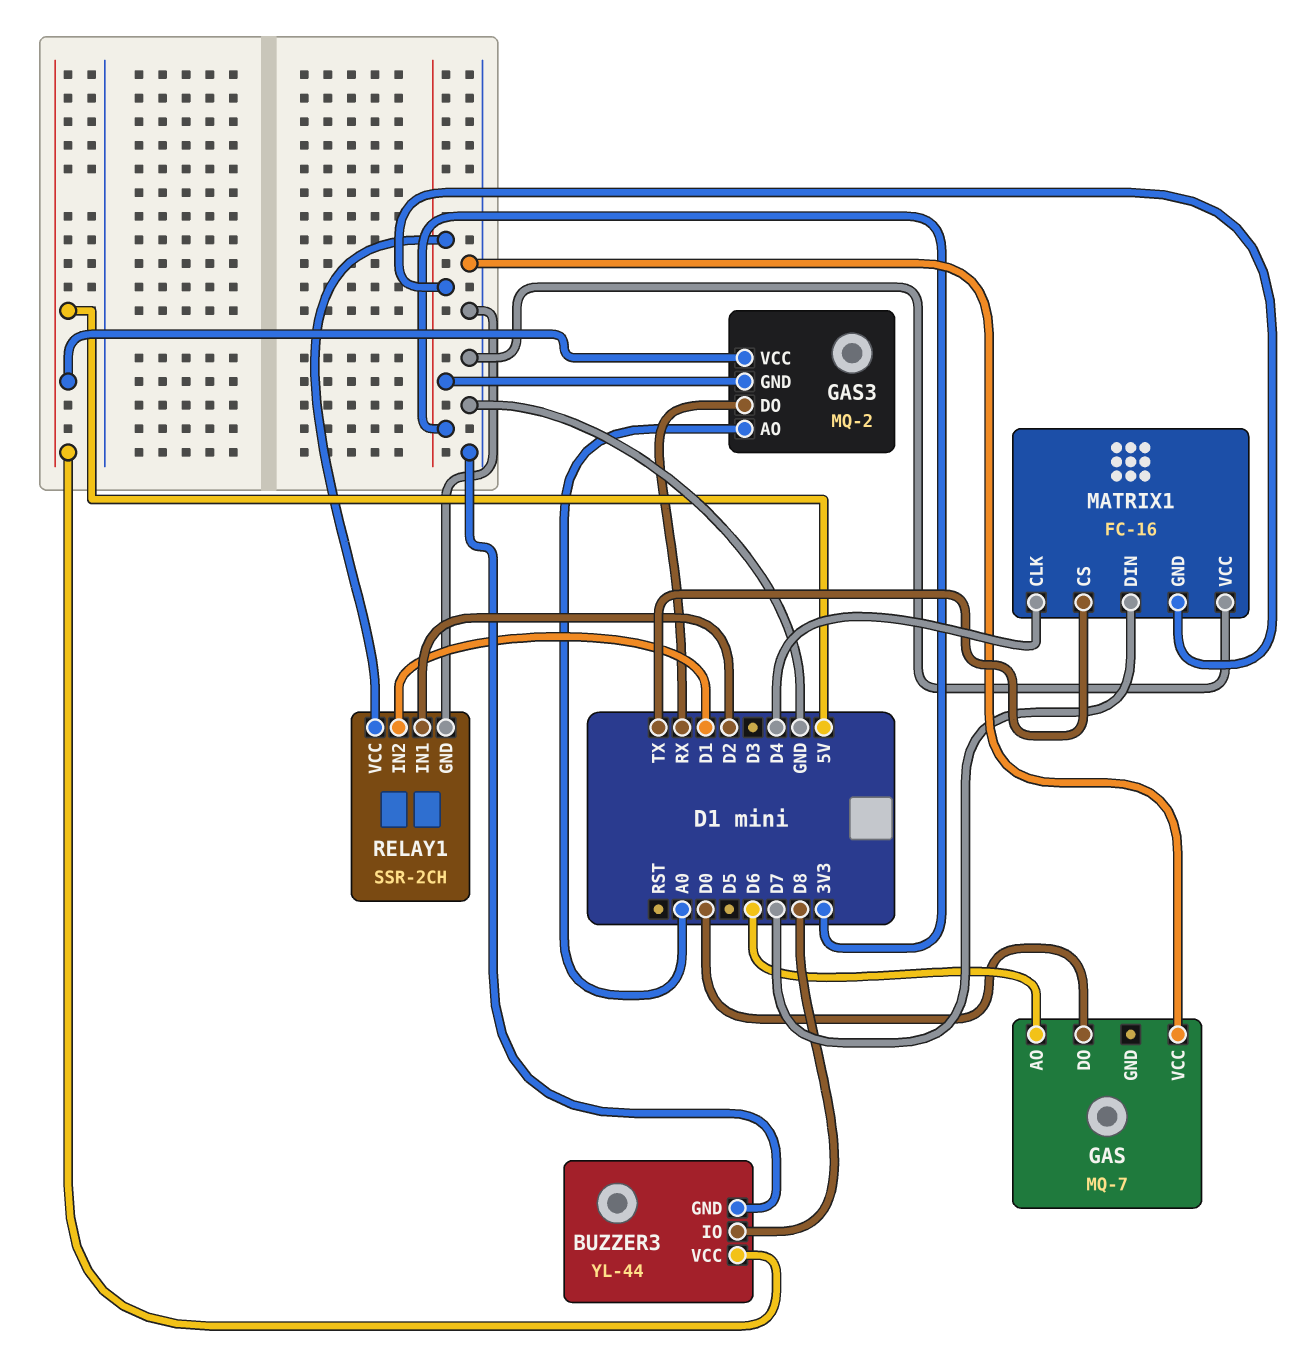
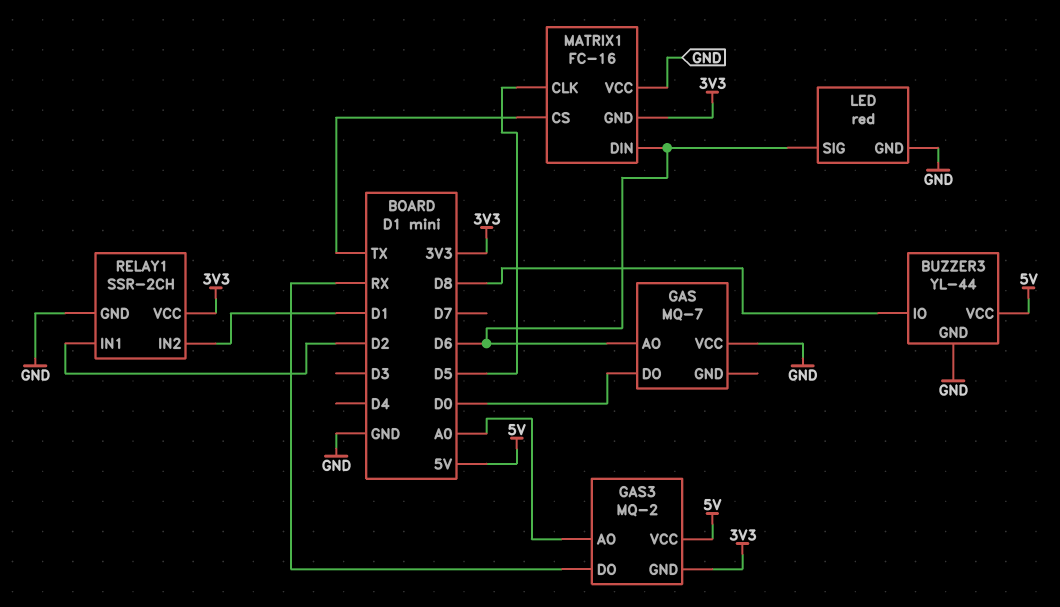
LED: none -> red
LED pin GND: none -> GND
LED pin SIG: none -> D6
MATRIX1 pin CLK: D4 -> D5
MATRIX1 pin DIN: D7 -> D6

